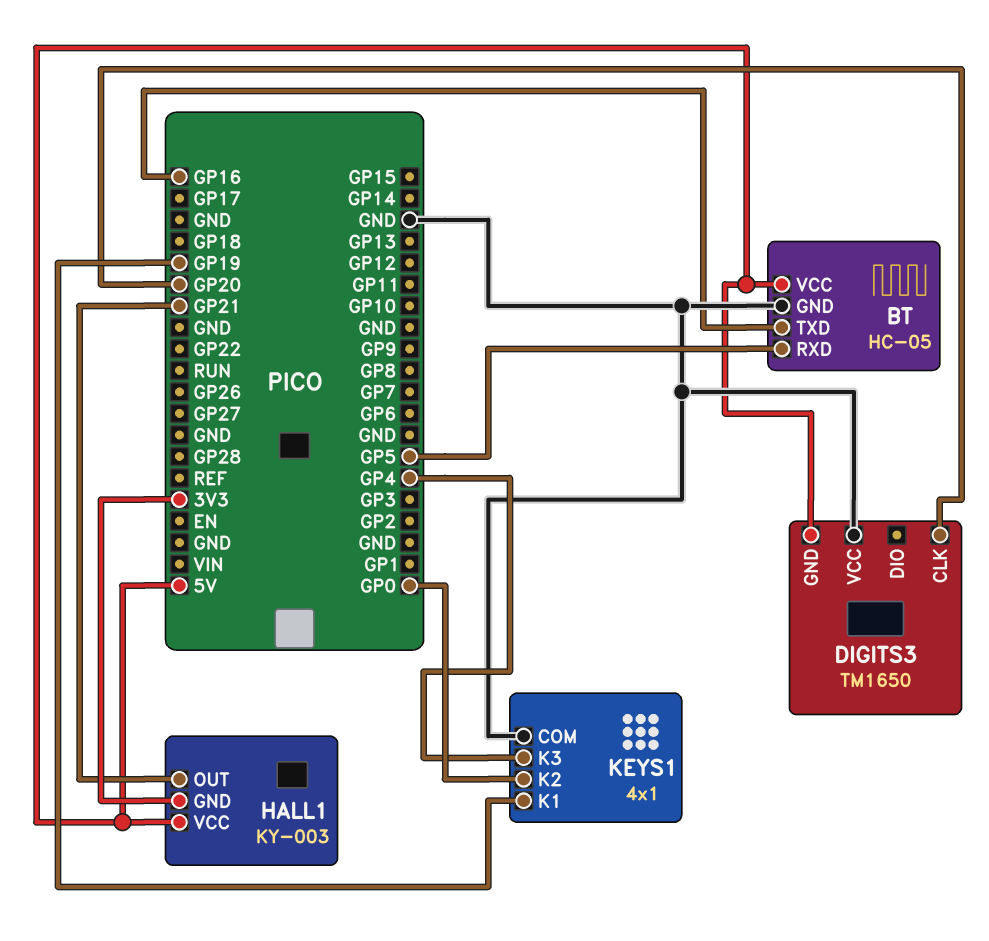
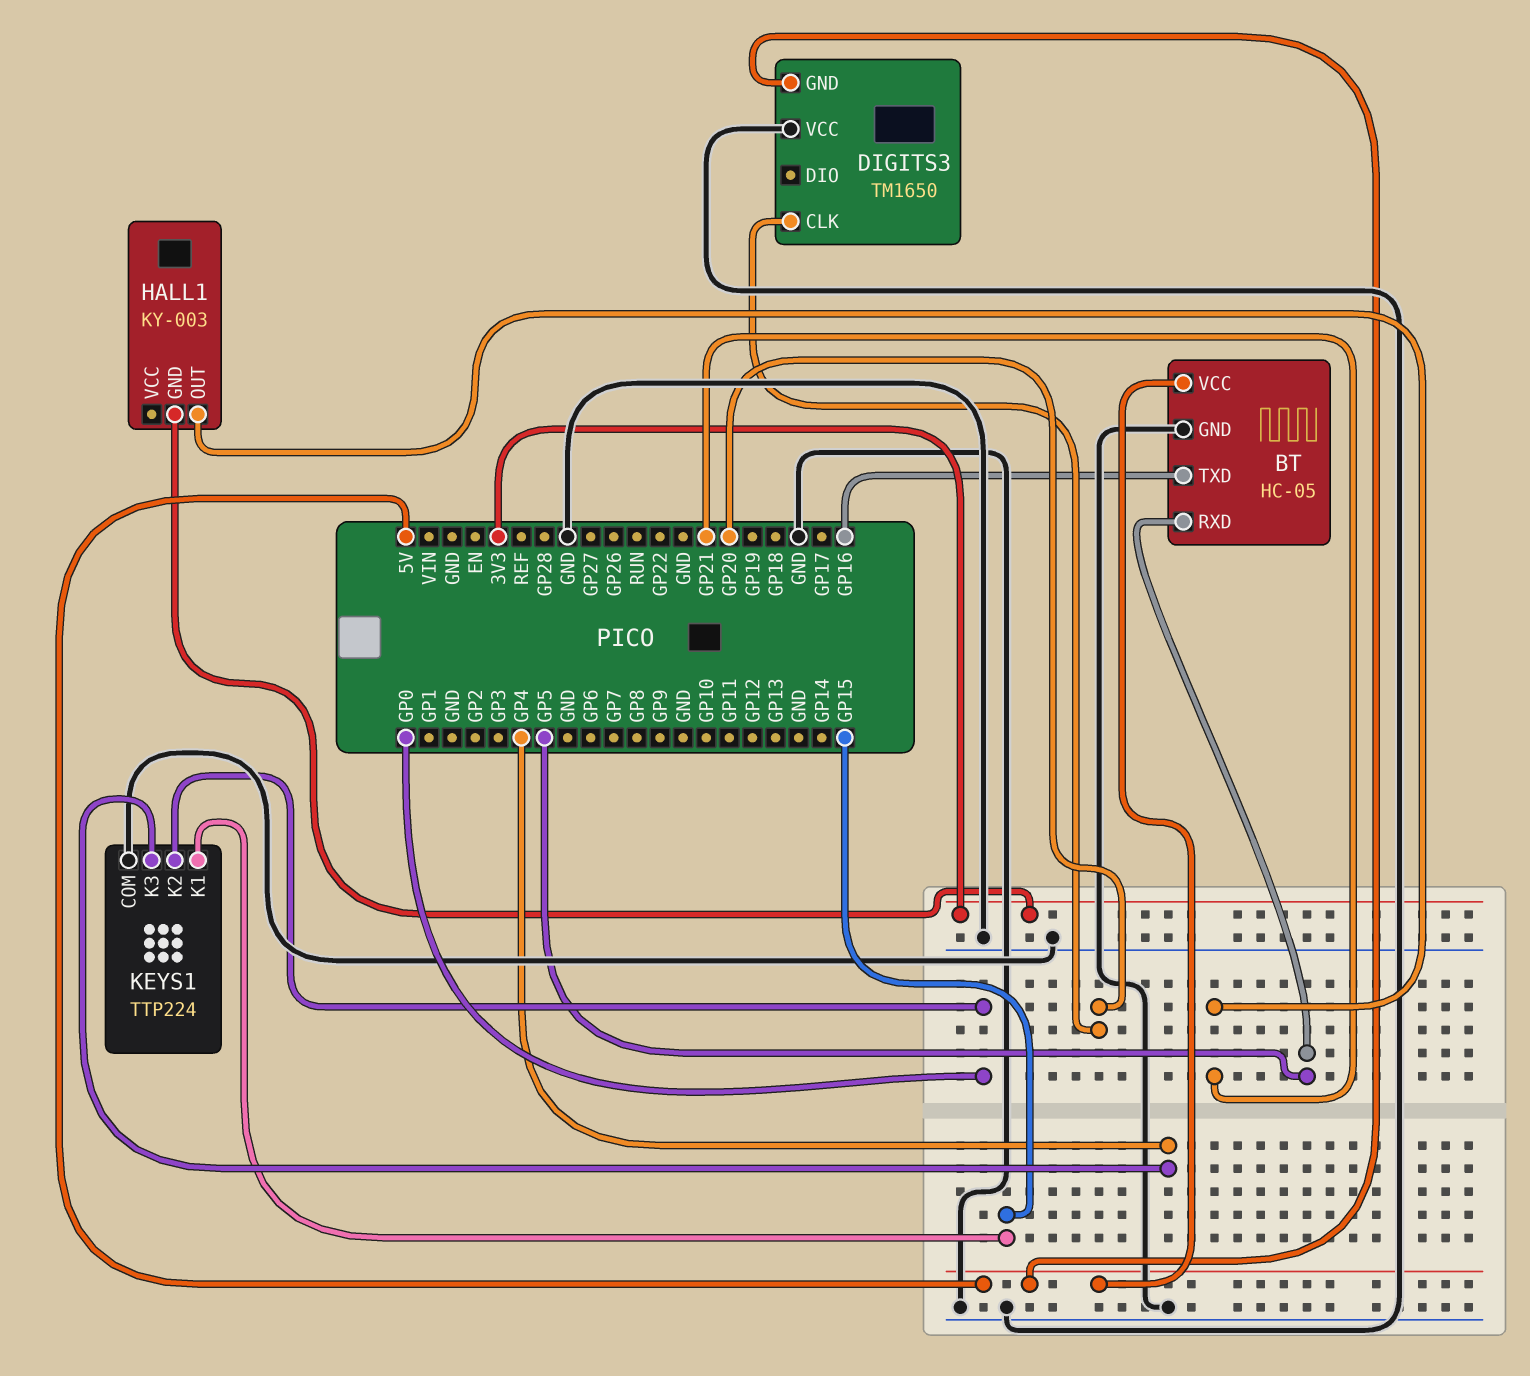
HALL1 pin VCC: 5V -> none
KEYS1: 4x1 -> TTP224
KEYS1 pin K1: GP19 -> GP15

